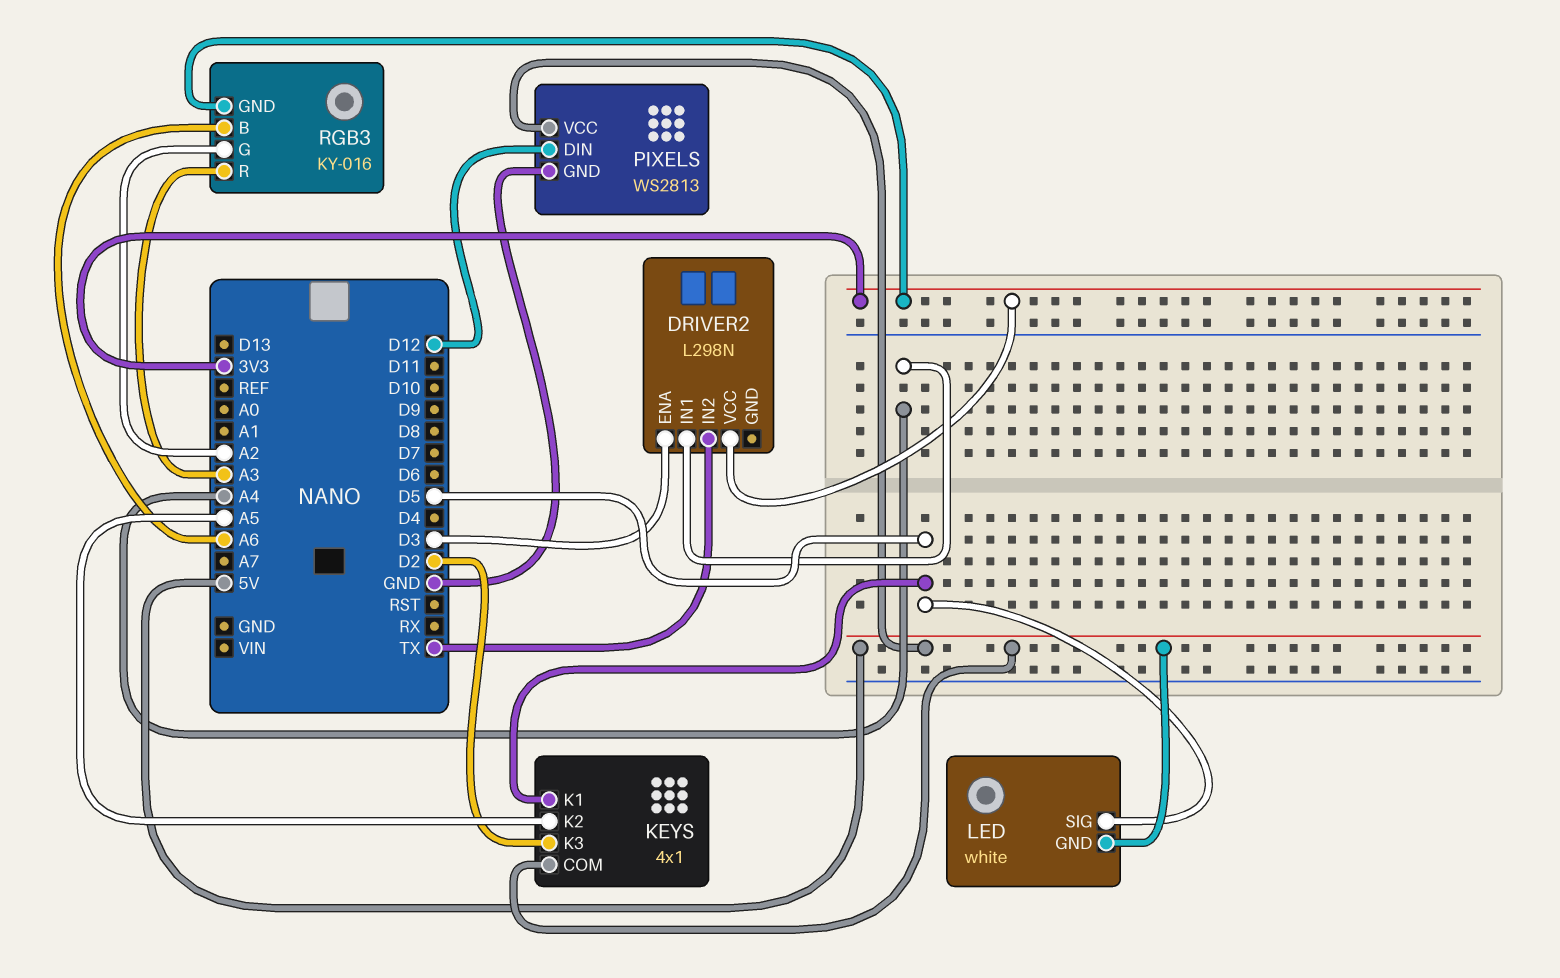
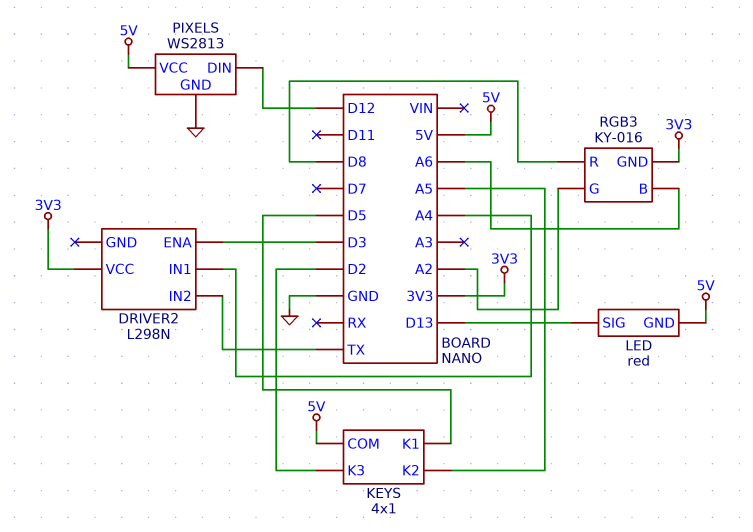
LED: white -> red
LED pin SIG: D5 -> D13
RGB3 pin R: A3 -> D8

